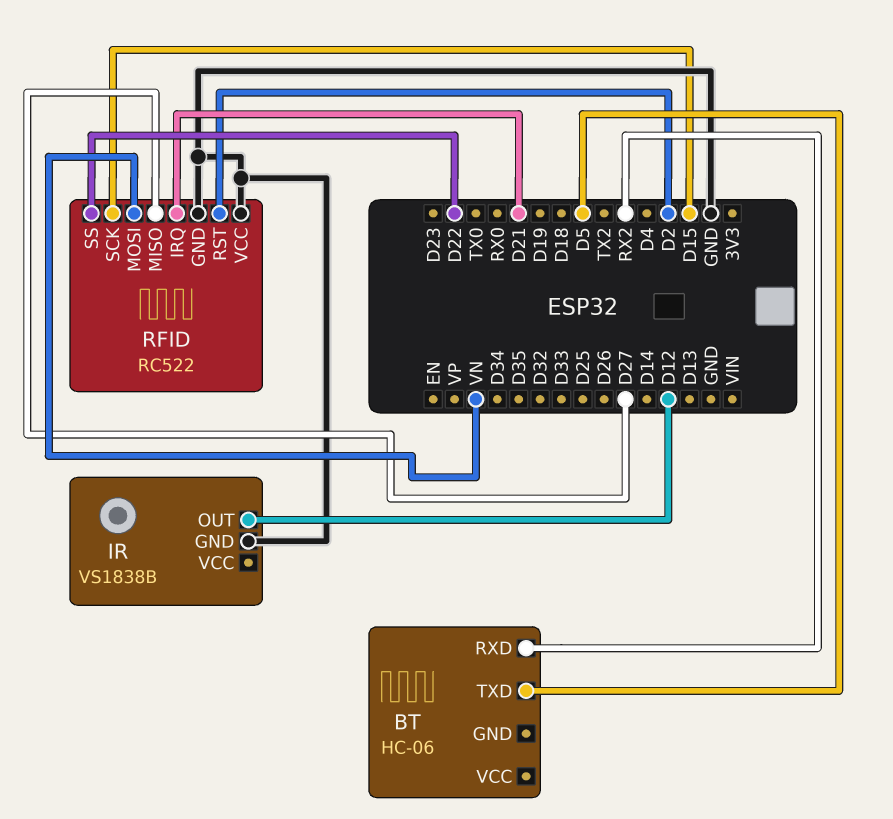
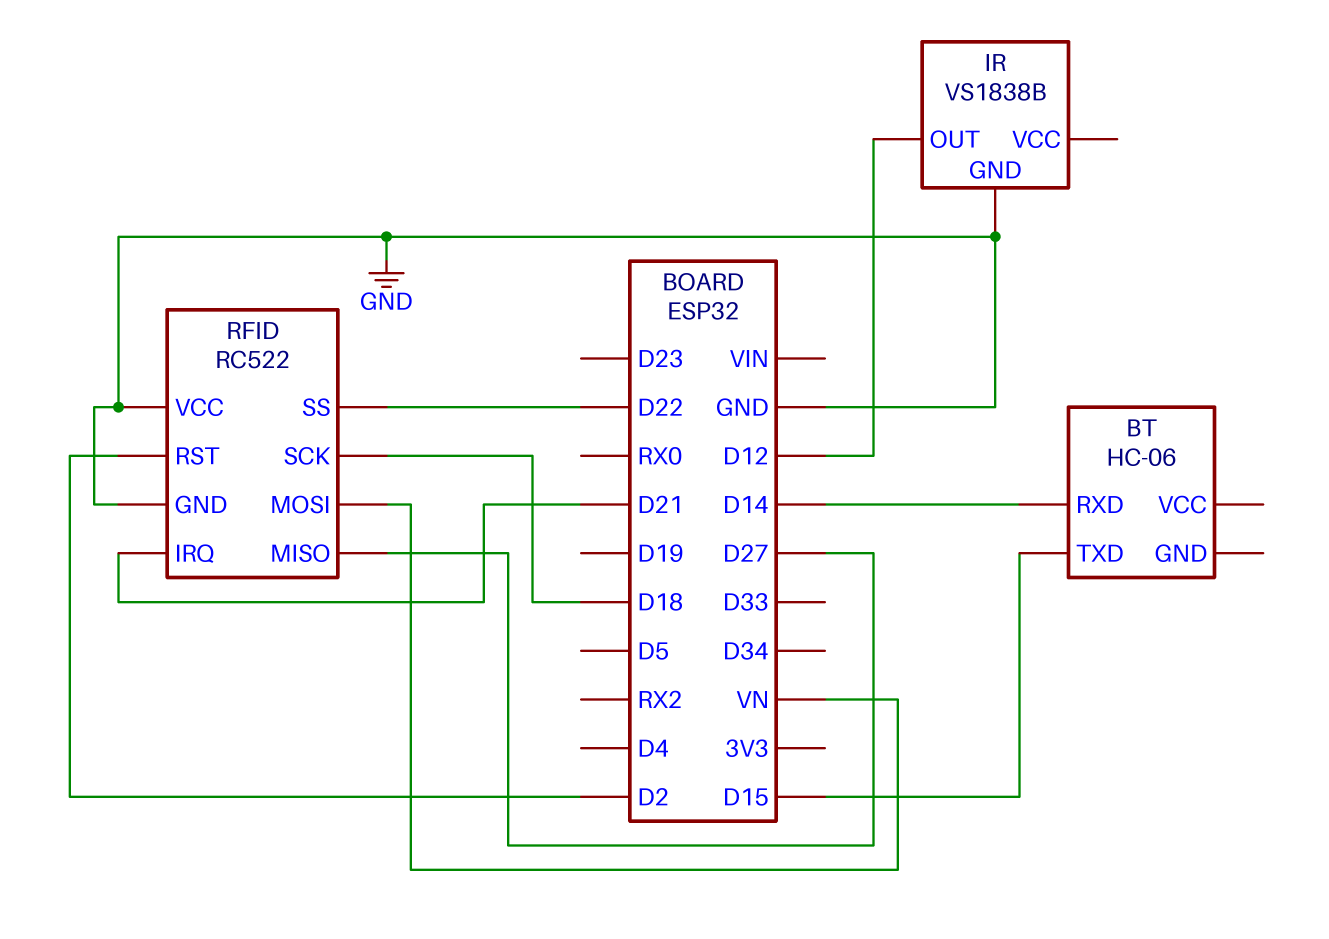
BT pin RXD: RX2 -> D14
BT pin TXD: D5 -> D15
RFID pin SCK: D15 -> D18

